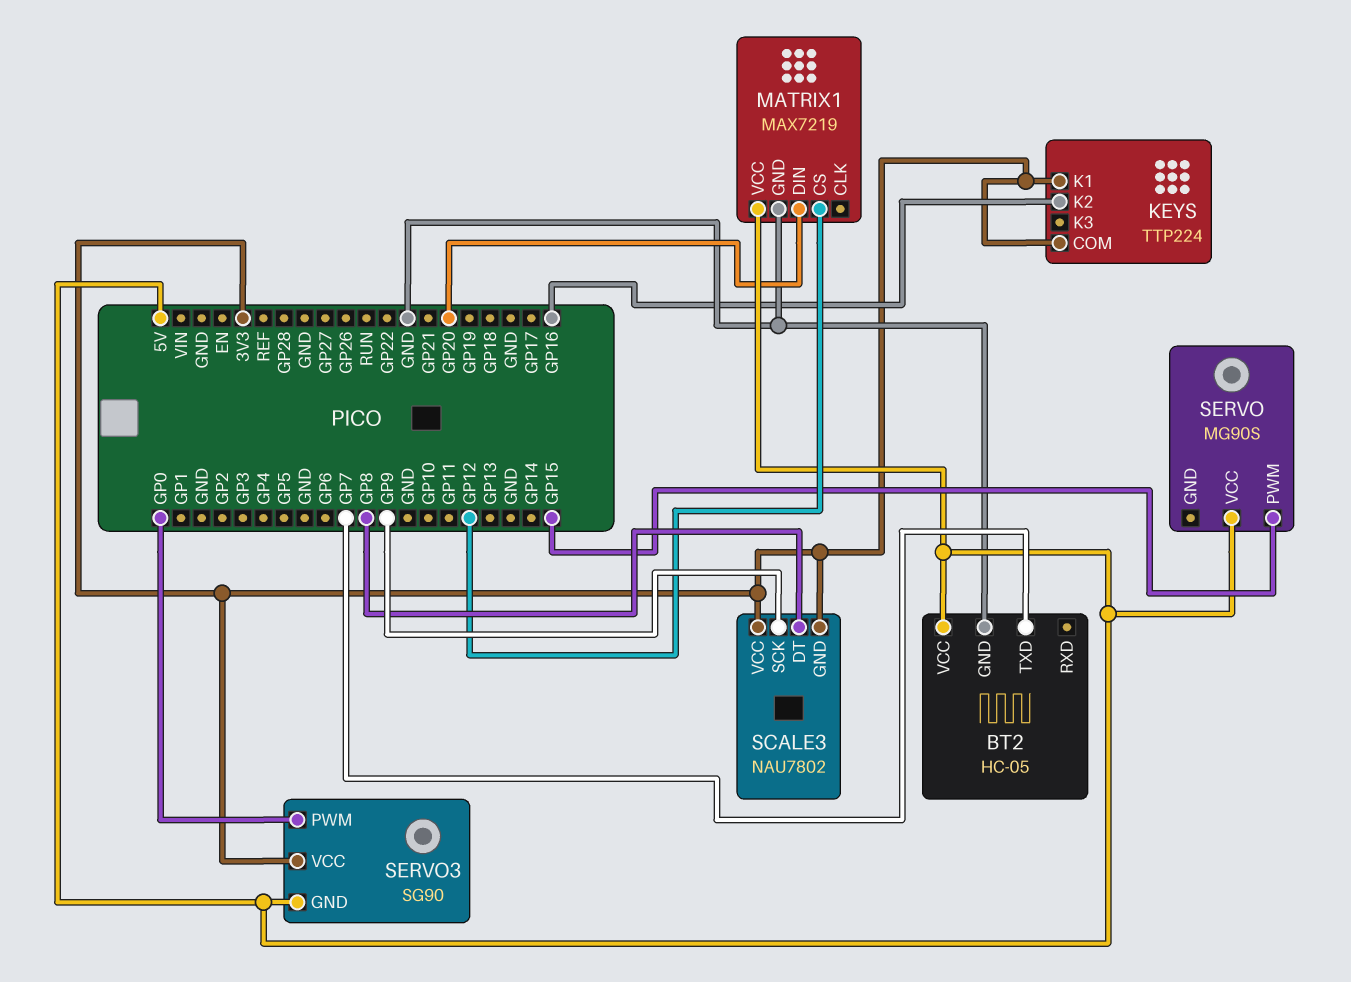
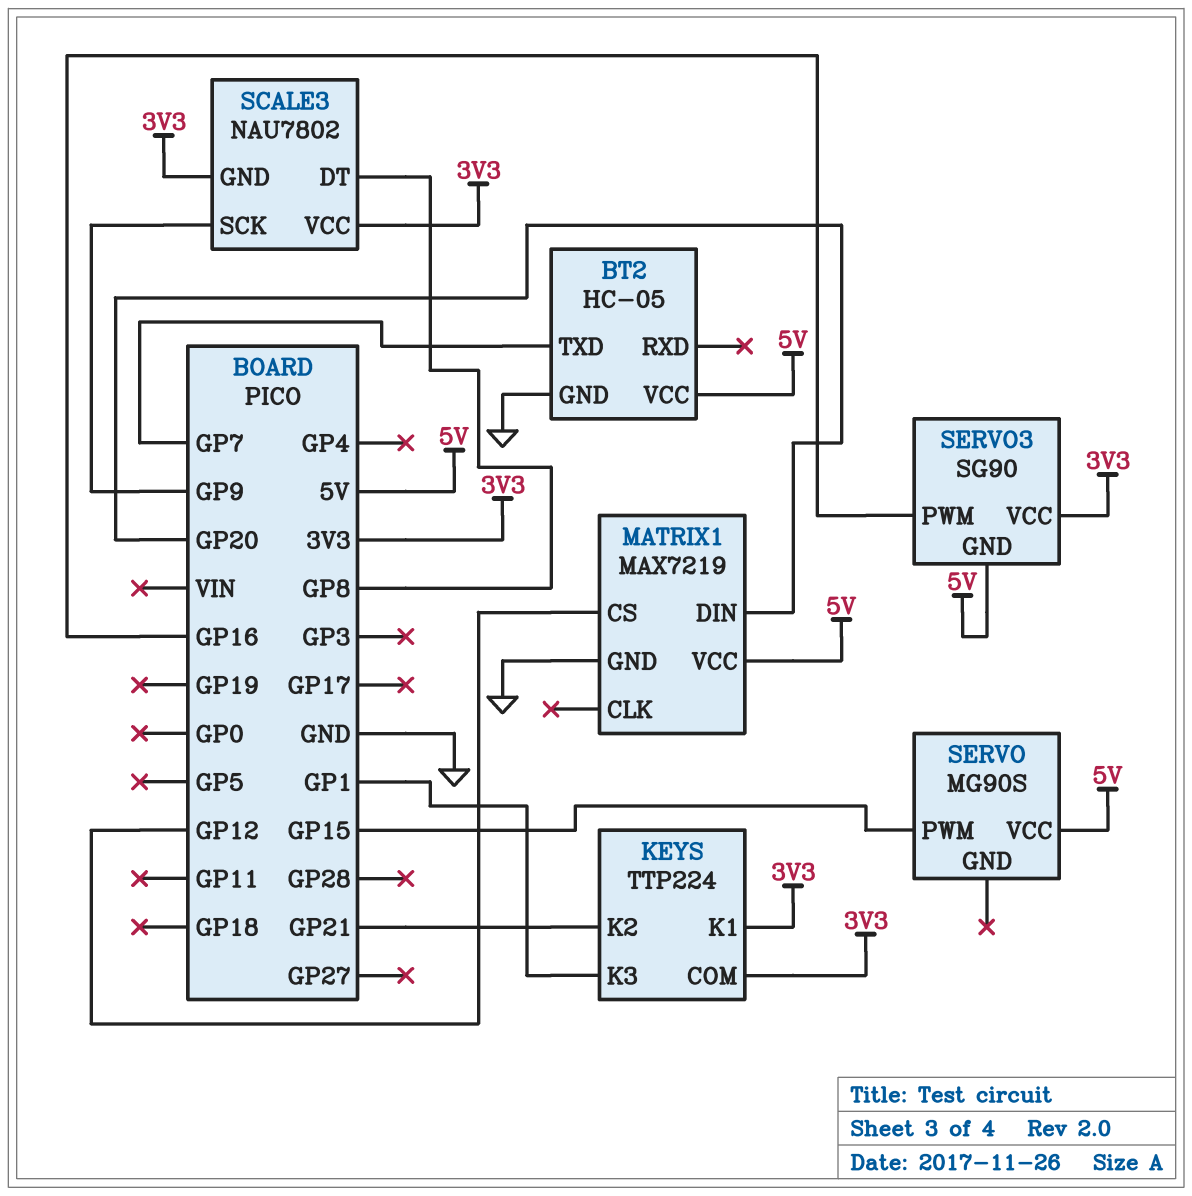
KEYS pin K2: GP16 -> GP21
KEYS pin K3: none -> GP1
SERVO3 pin PWM: GP0 -> GP16

